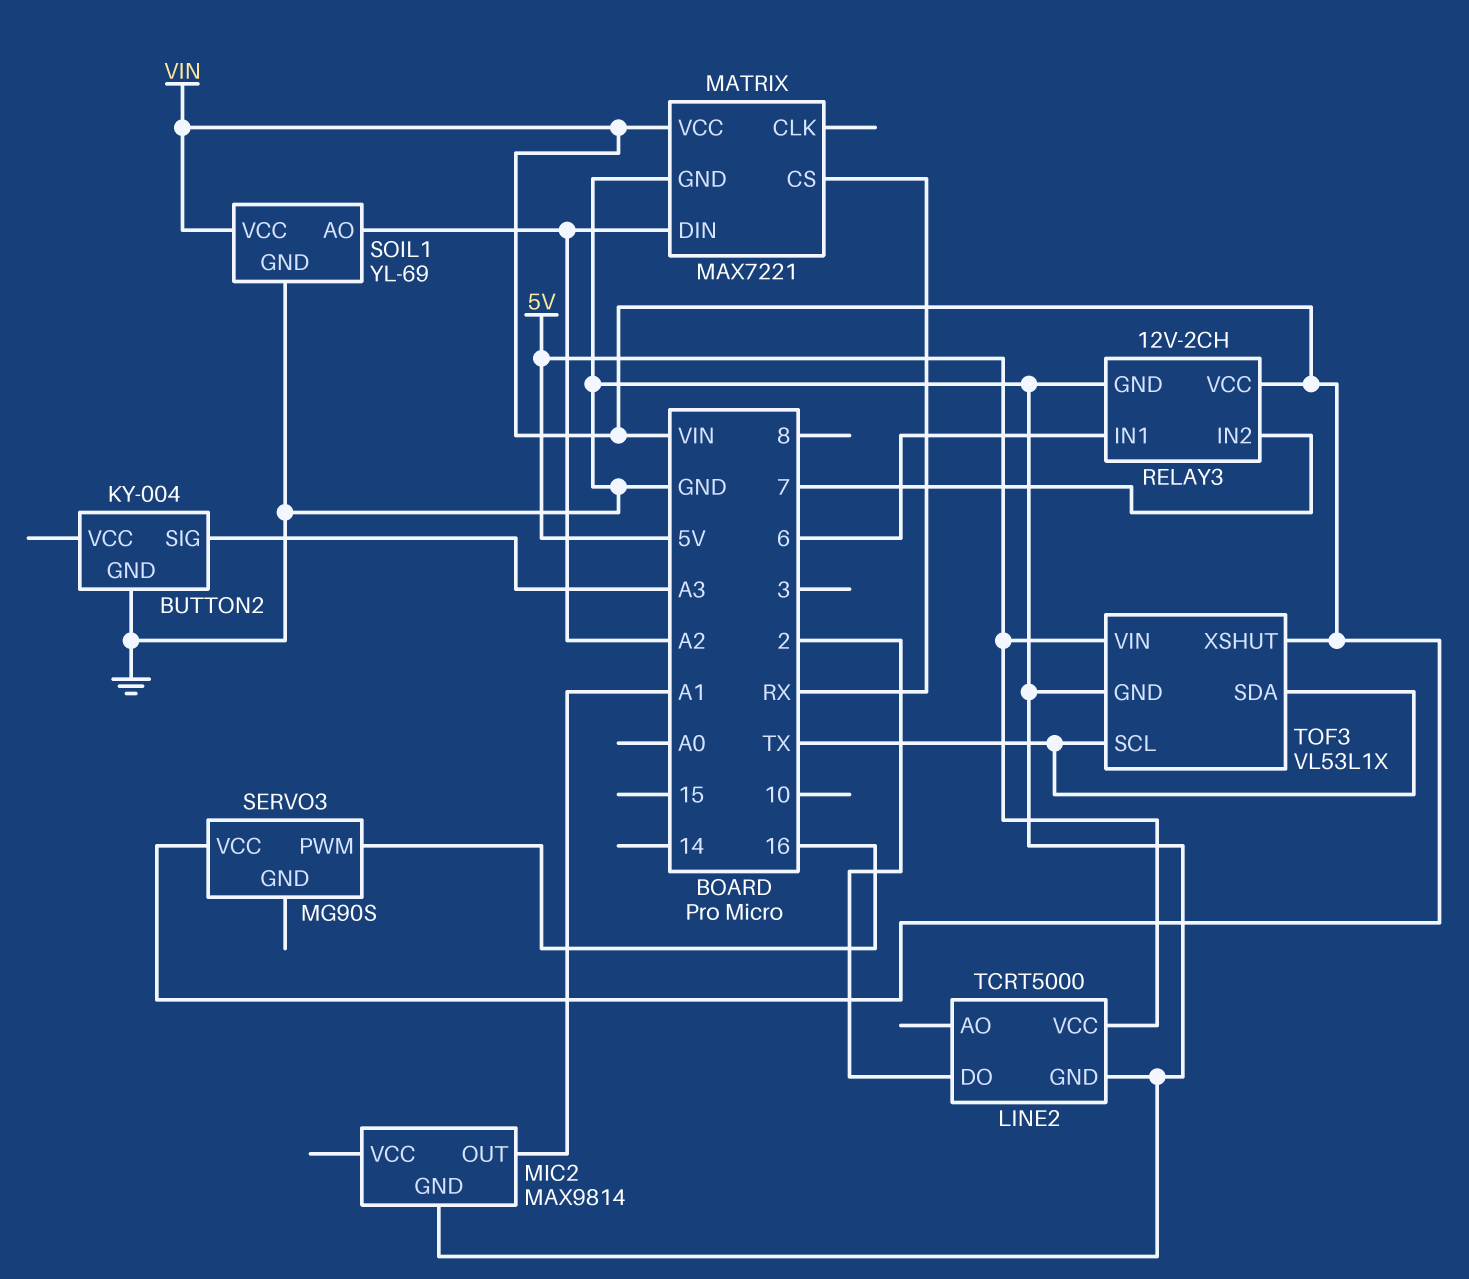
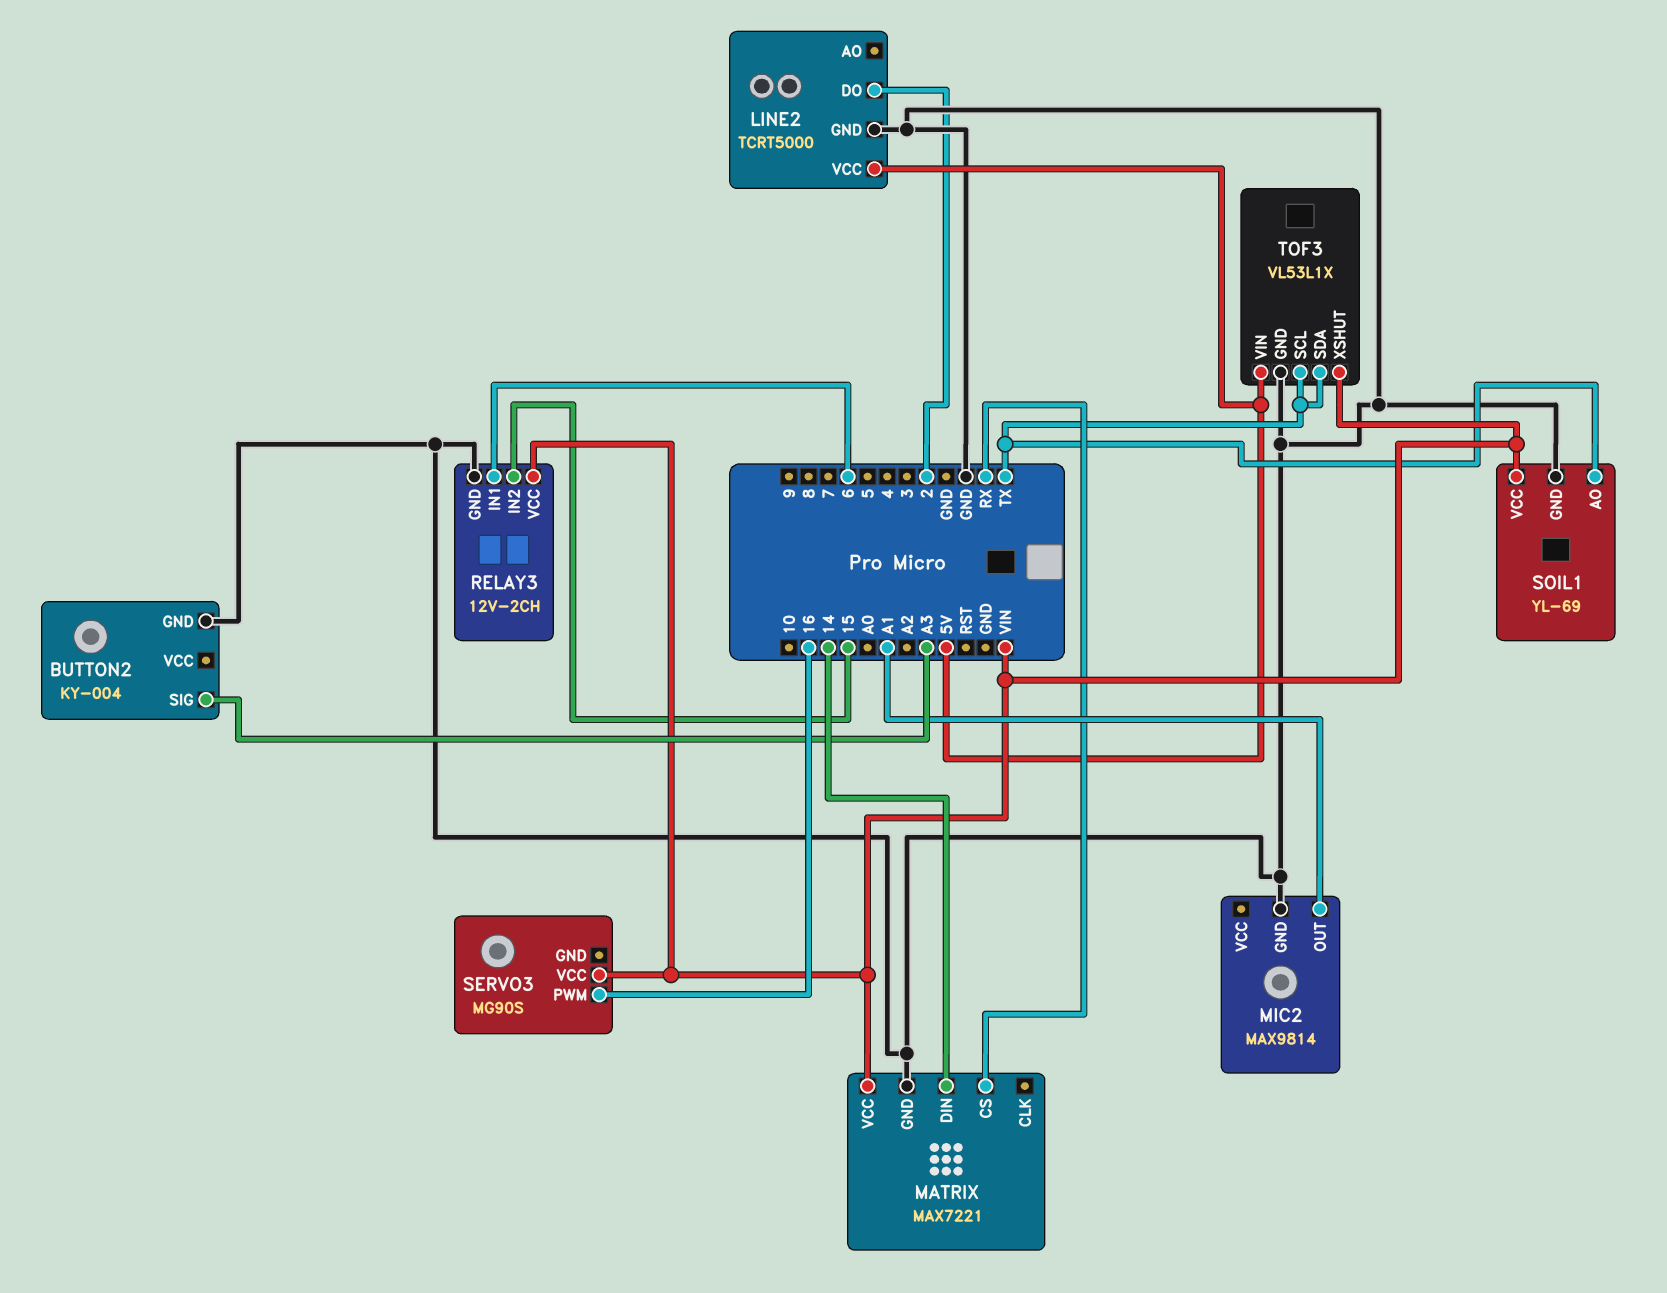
MATRIX pin DIN: A2 -> 14
RELAY3 pin IN2: 7 -> 15
SOIL1 pin AO: A2 -> TX

